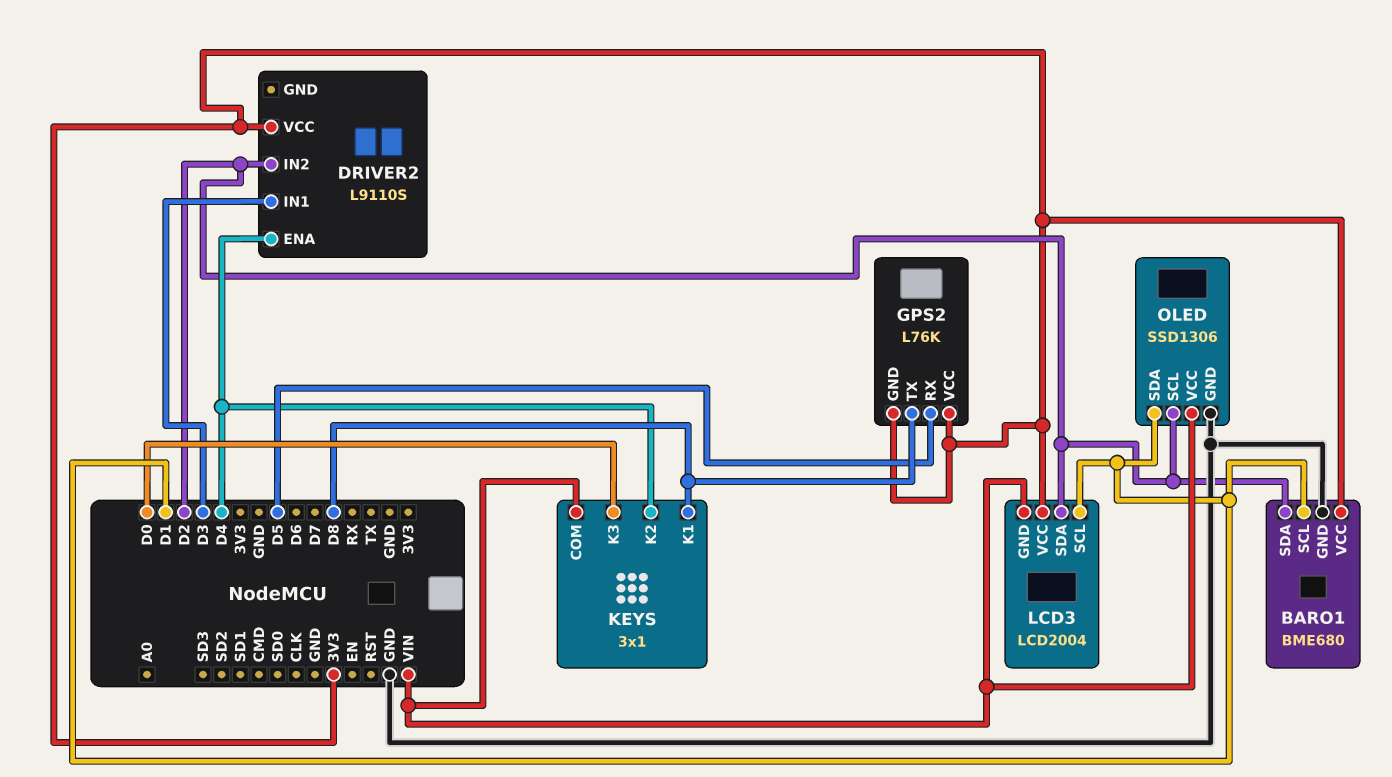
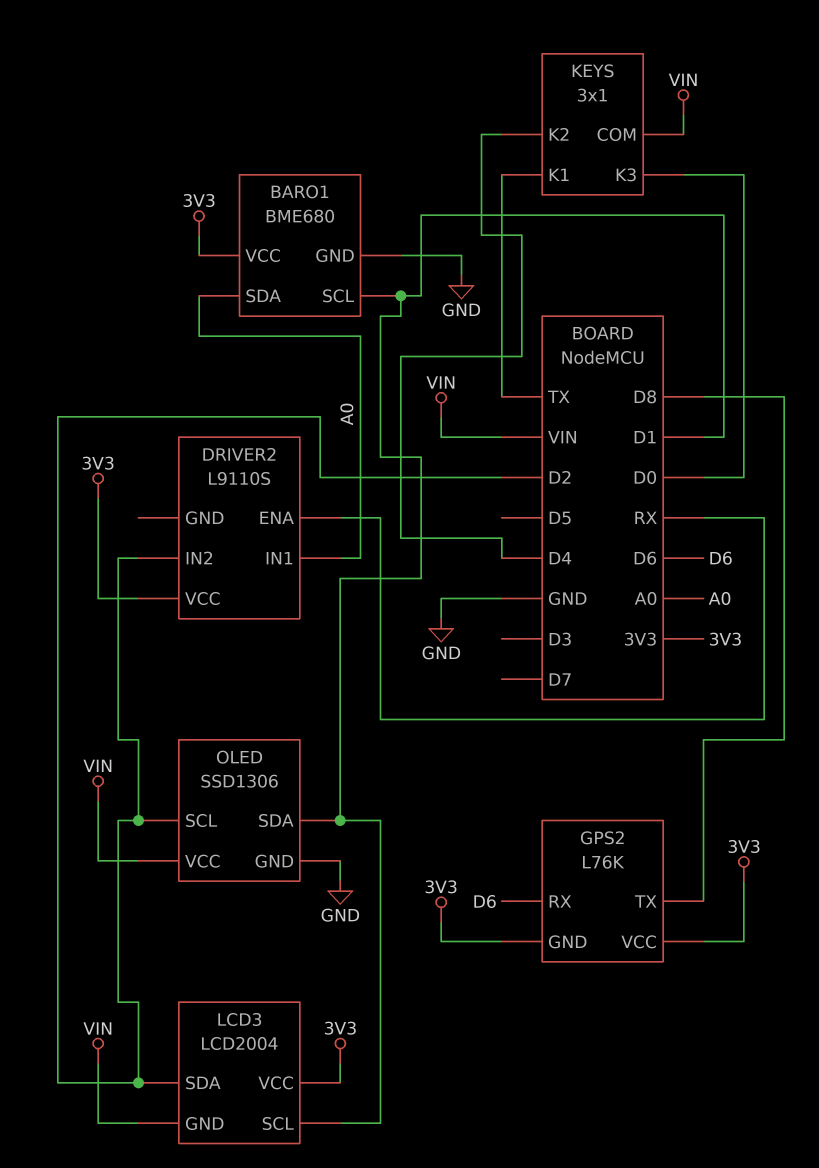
BARO1 pin SDA: D2 -> A0
DRIVER2 pin ENA: D4 -> RX
DRIVER2 pin IN1: D3 -> A0
GPS2 pin RX: D5 -> D6
KEYS pin K1: D8 -> TX

